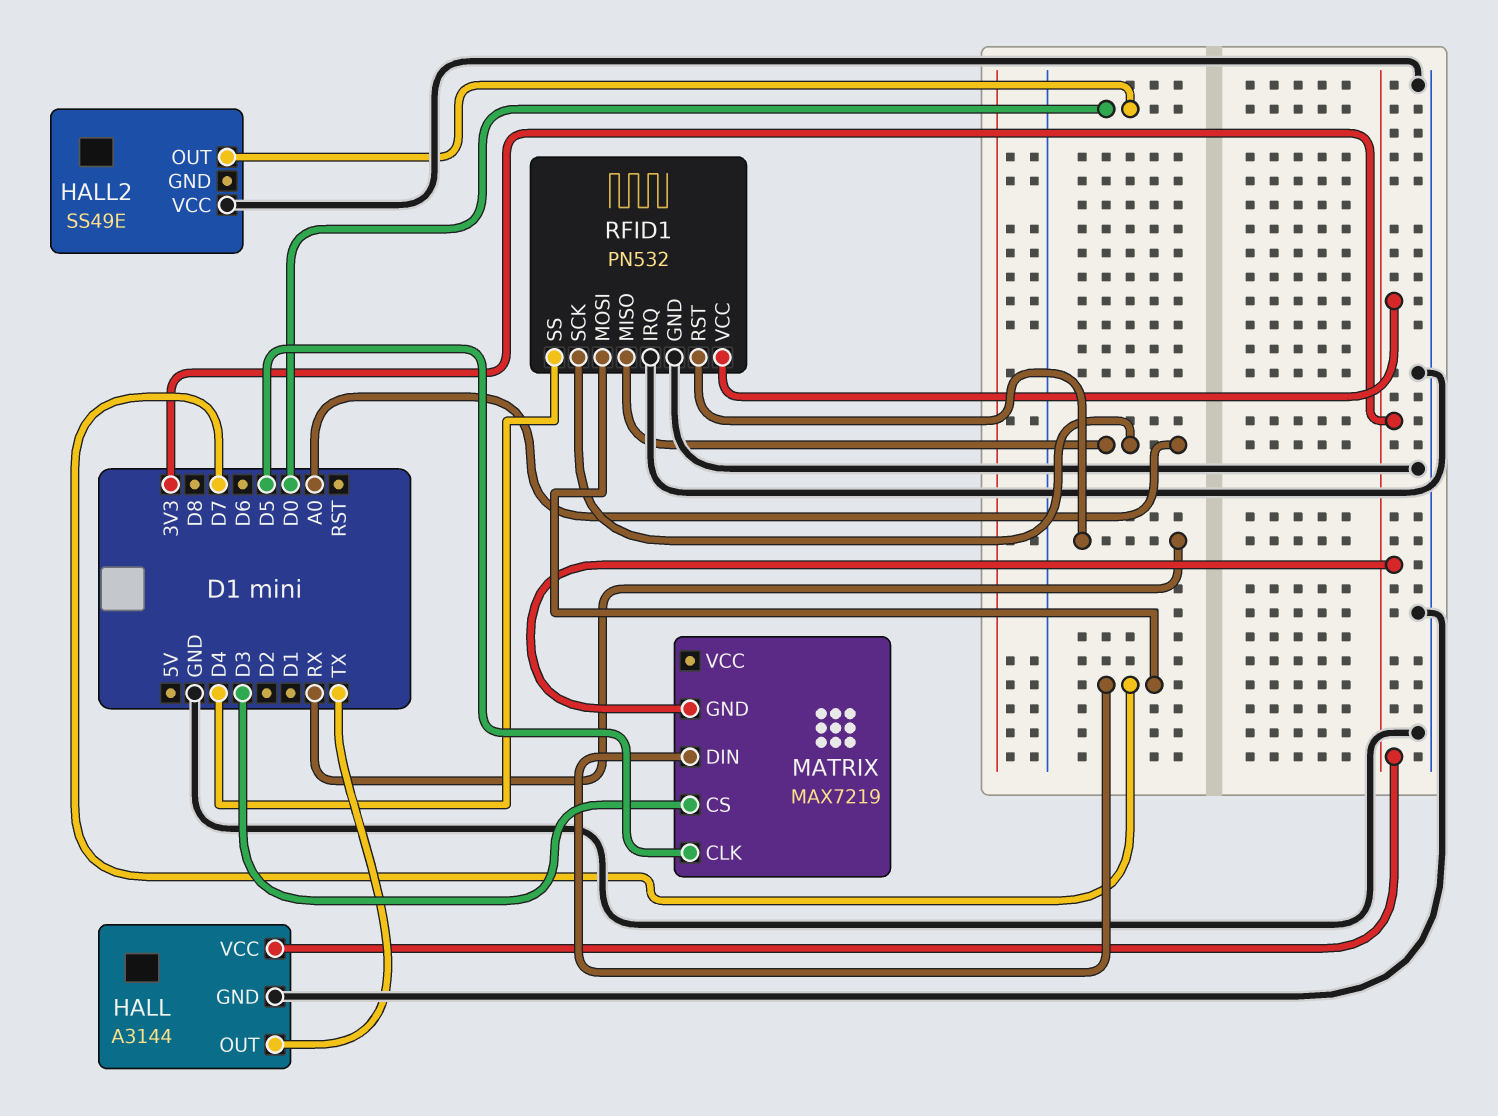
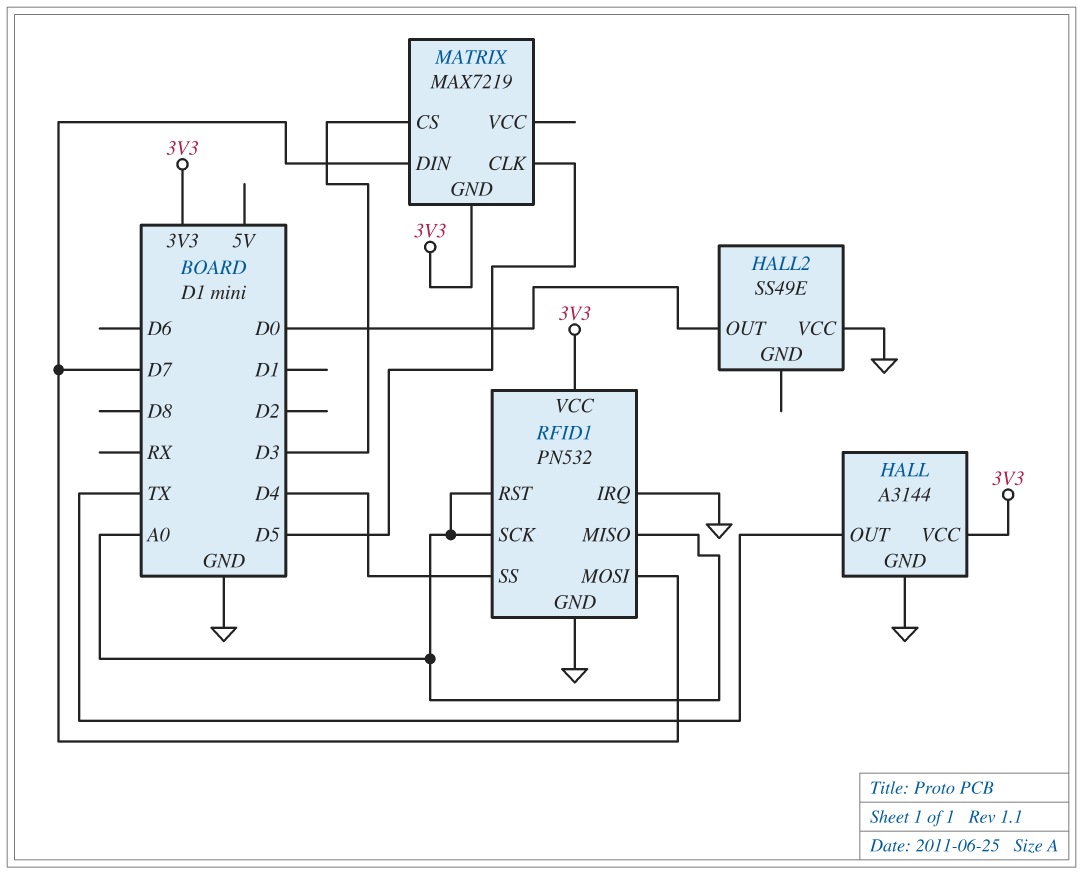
RFID1 pin RST: RX -> A0

